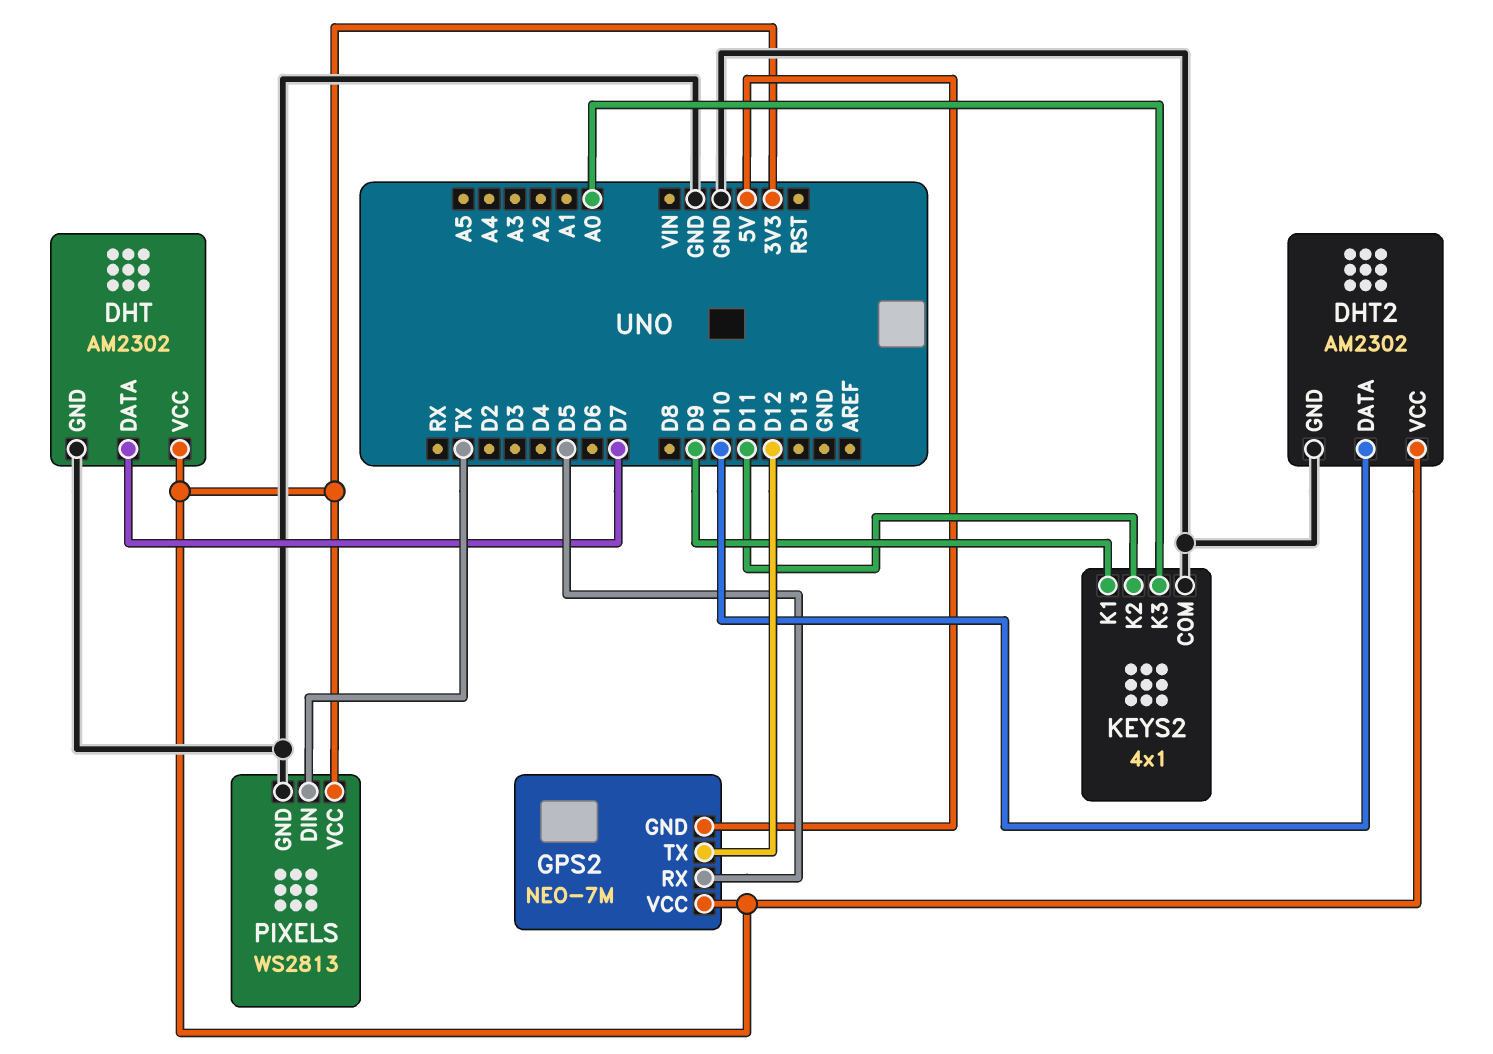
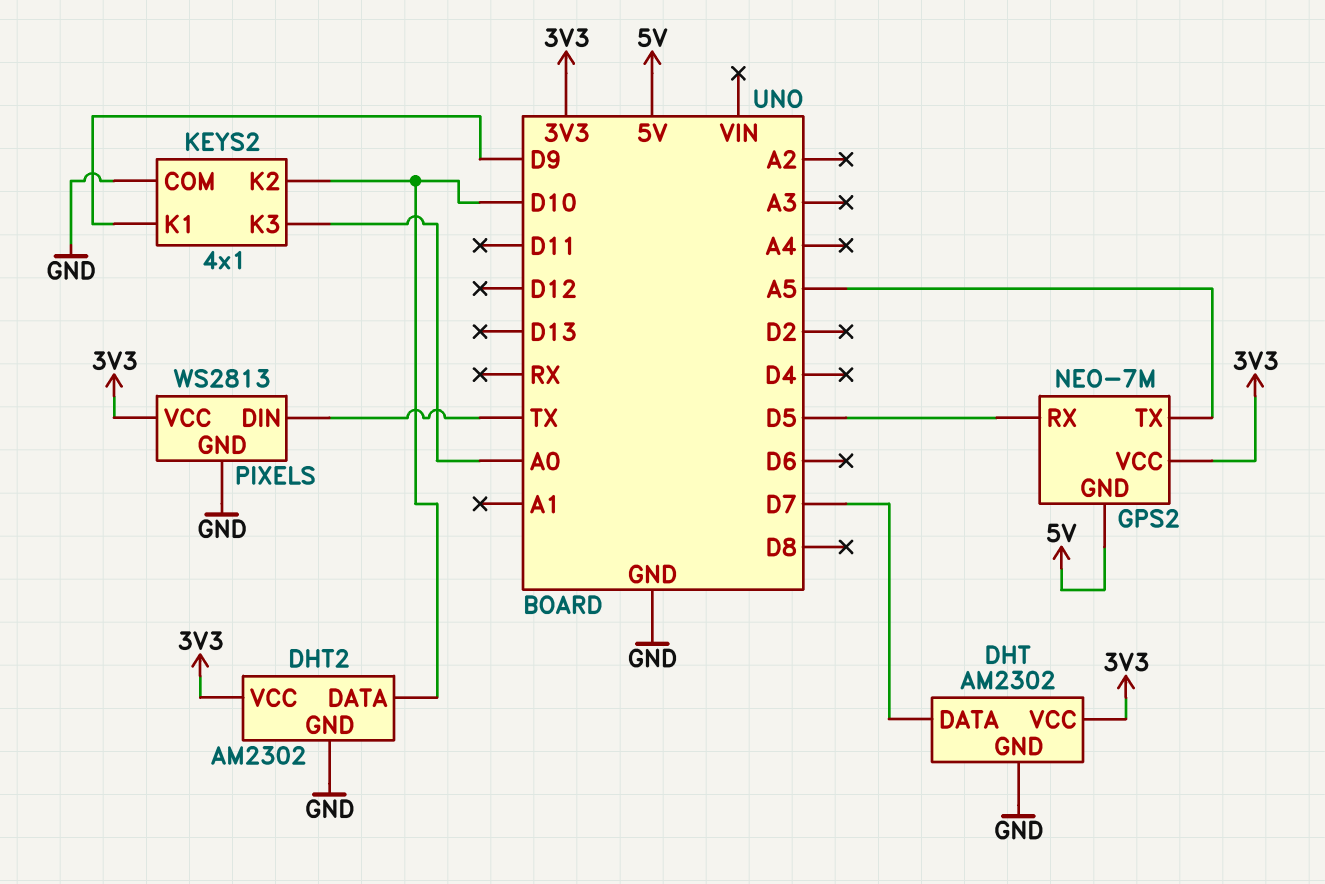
GPS2 pin TX: D12 -> A5
KEYS2 pin K2: D11 -> D10

